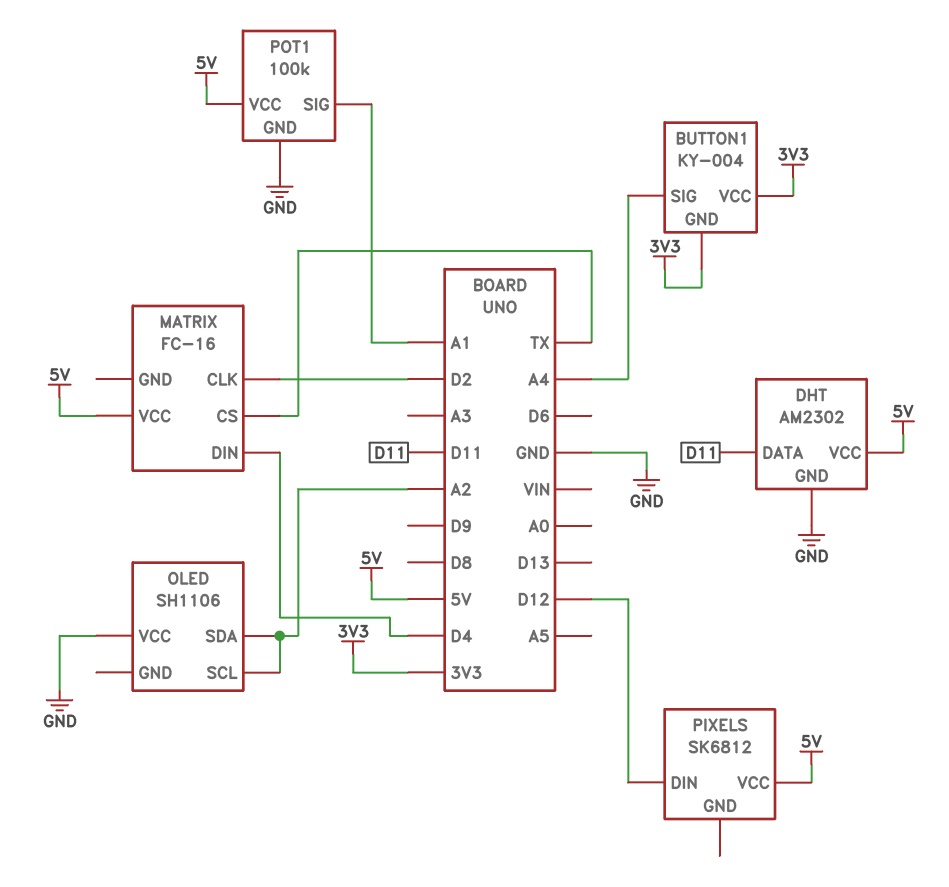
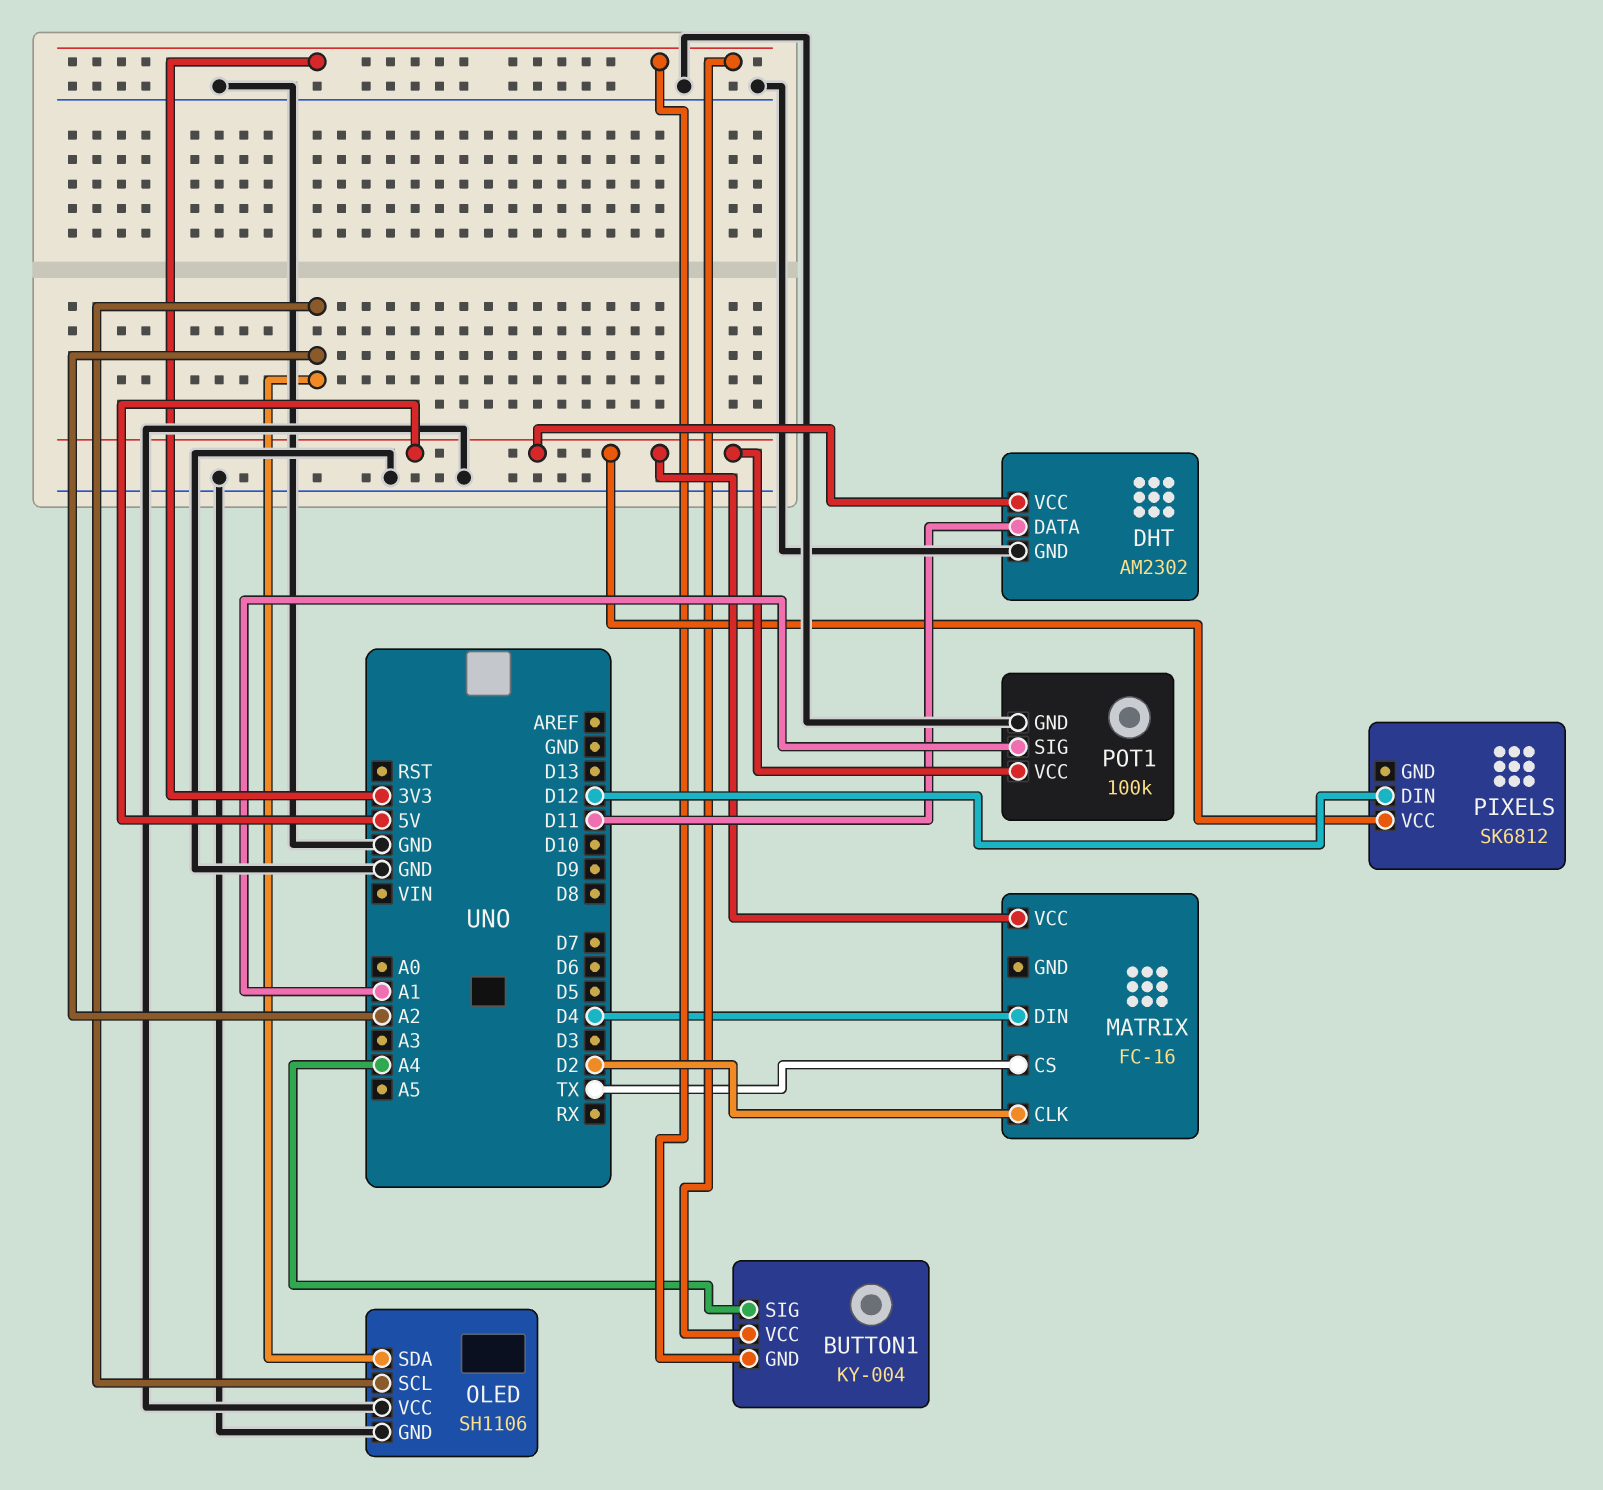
OLED pin GND: none -> GND

